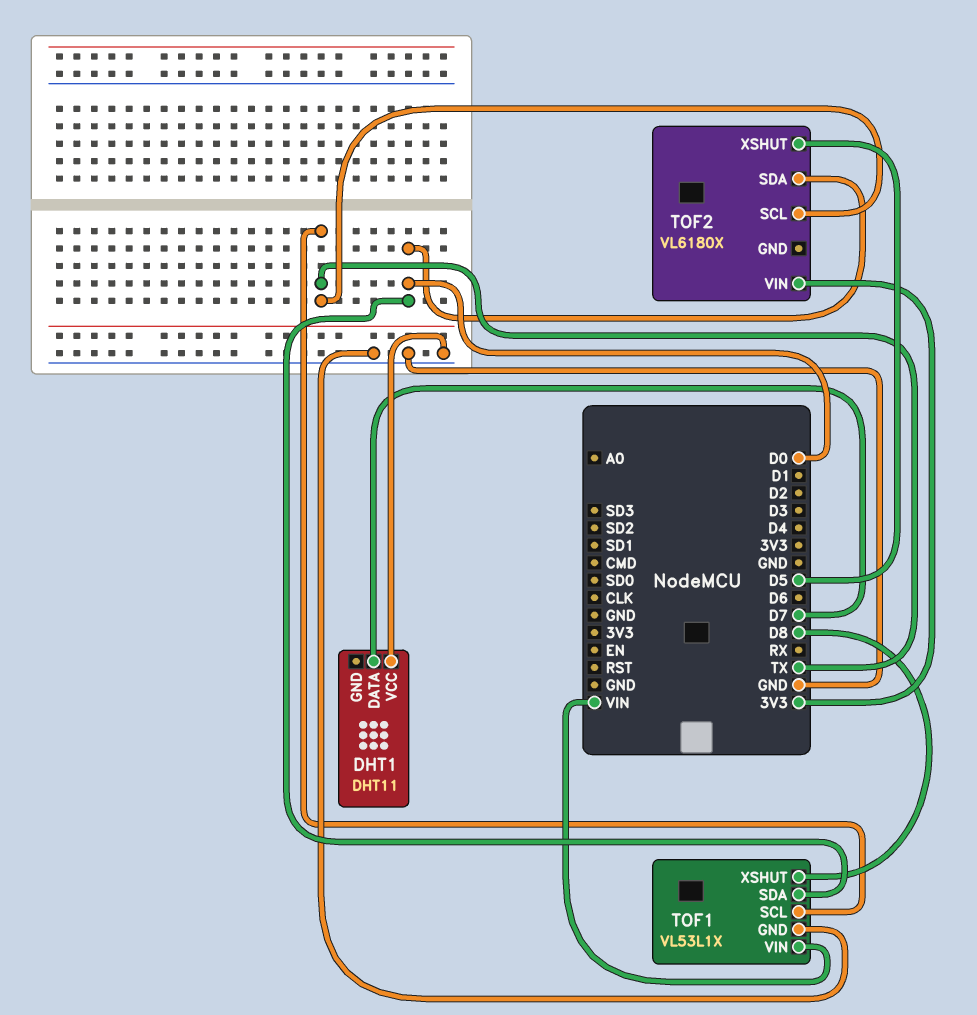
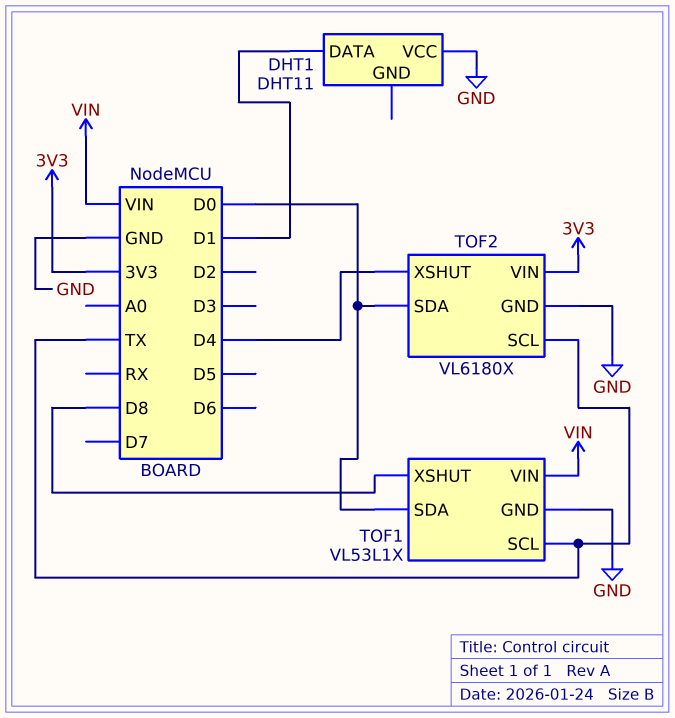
DHT1 pin DATA: D7 -> D1
TOF2 pin GND: none -> GND
TOF2 pin XSHUT: D5 -> D4

